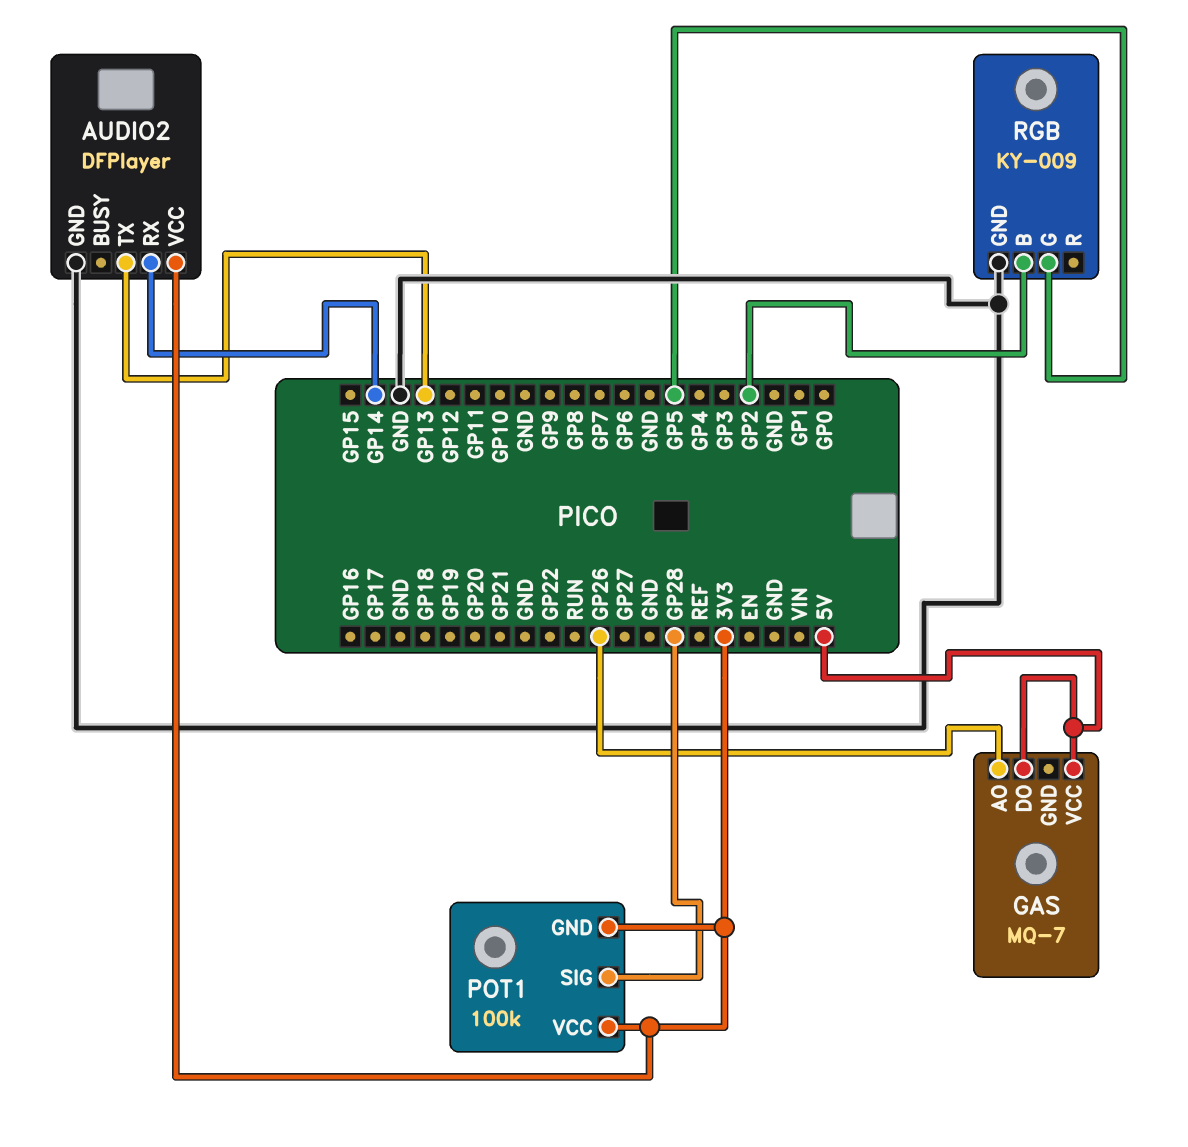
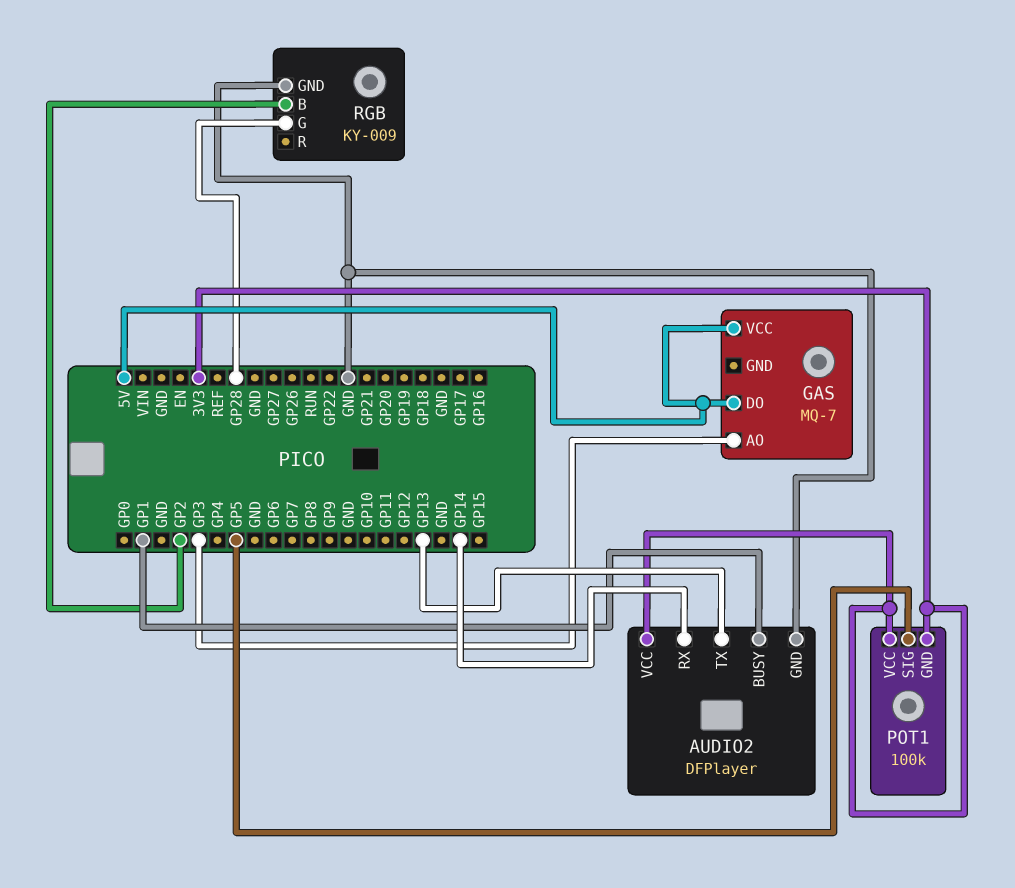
AUDIO2 pin BUSY: none -> GP1
GAS pin AO: GP26 -> GP3
POT1 pin SIG: GP28 -> GP5
RGB pin G: GP5 -> GP28

